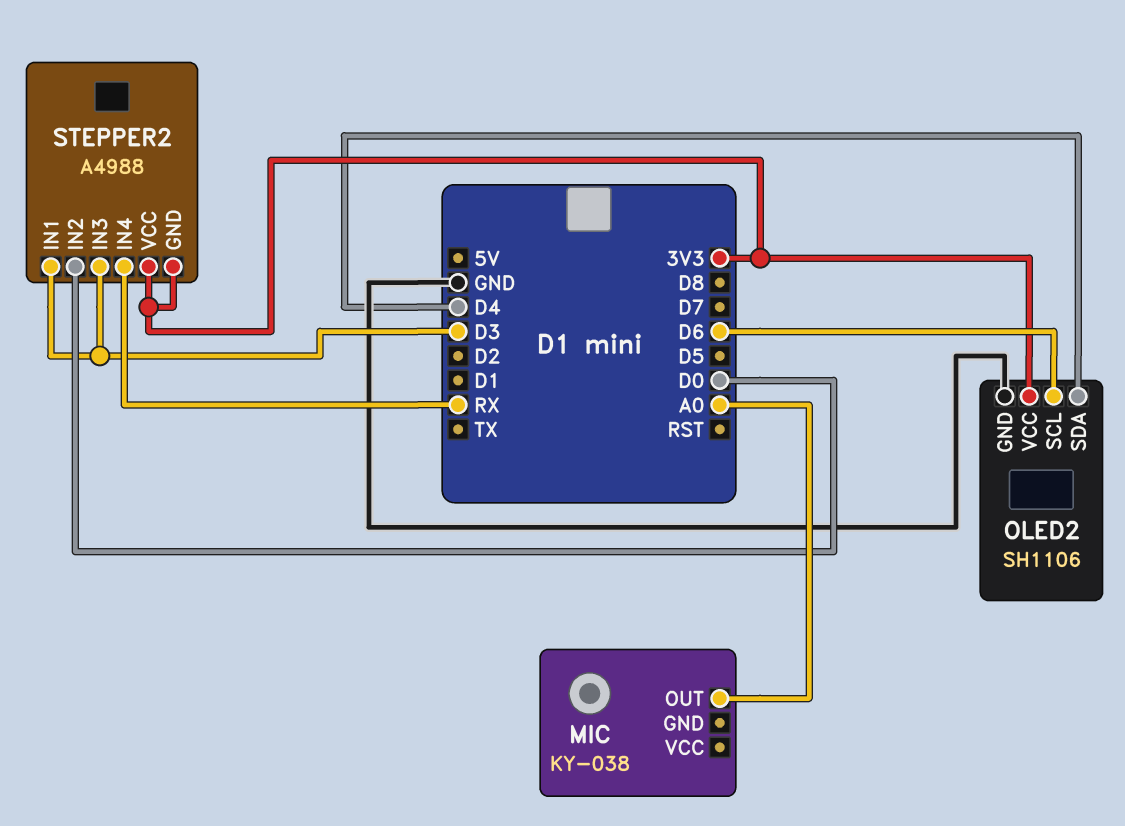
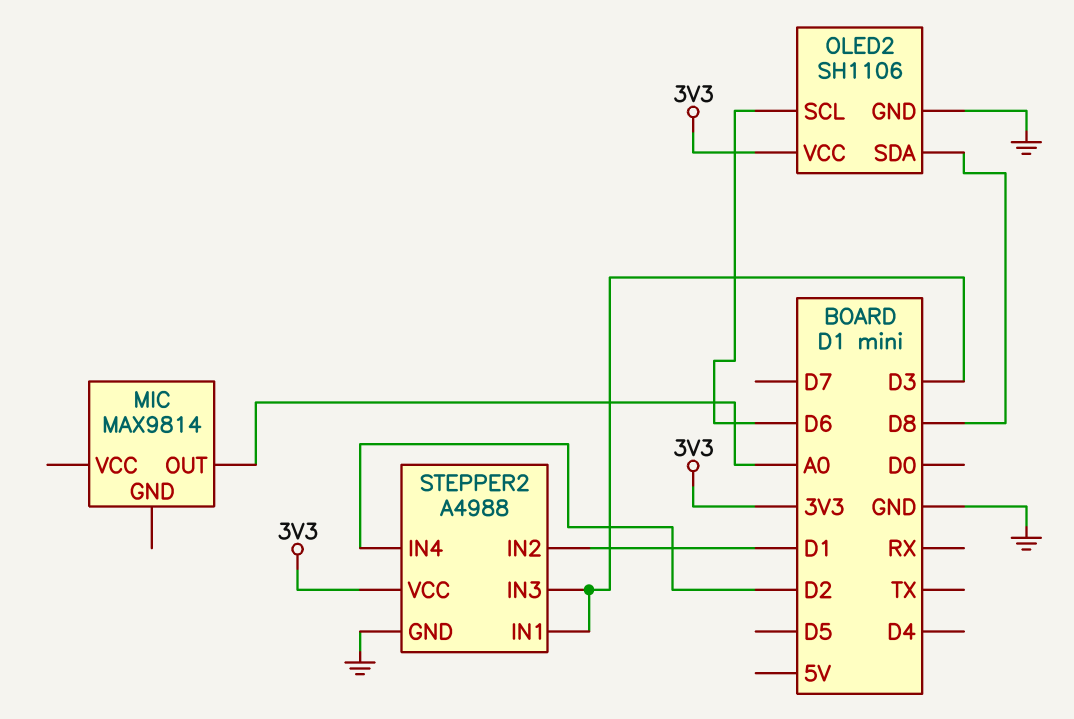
MIC: KY-038 -> MAX9814
OLED2 pin SDA: D4 -> D8
STEPPER2 pin GND: 3V3 -> GND
STEPPER2 pin IN2: D0 -> D1
STEPPER2 pin IN4: RX -> D2

